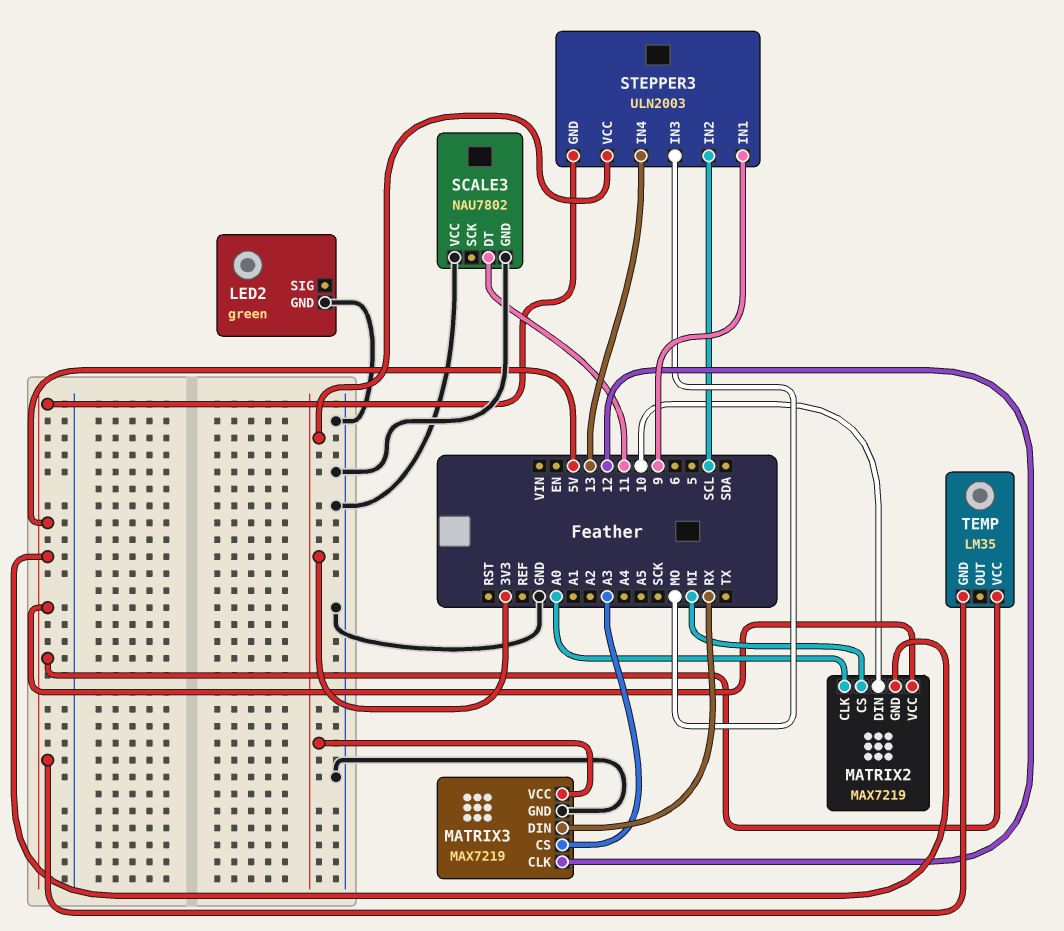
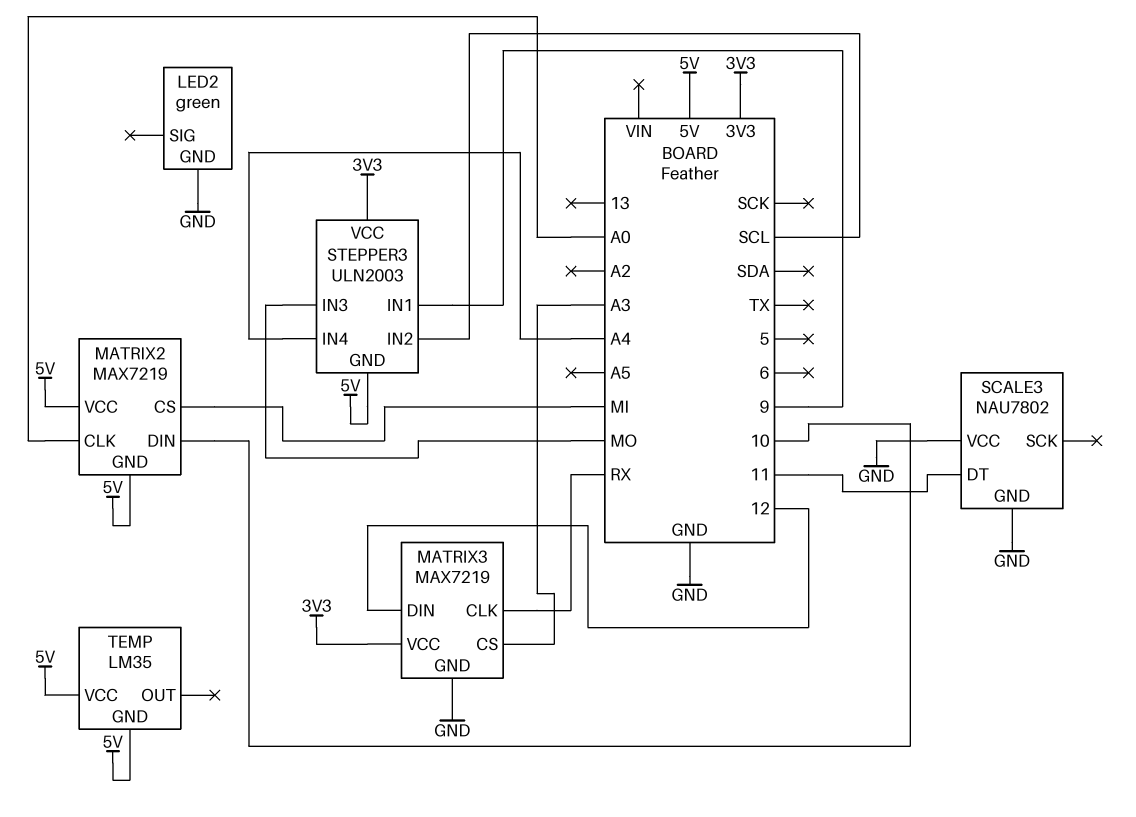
MATRIX3 pin CLK: 12 -> RX
MATRIX3 pin DIN: RX -> 12
STEPPER3 pin IN4: 13 -> A4

